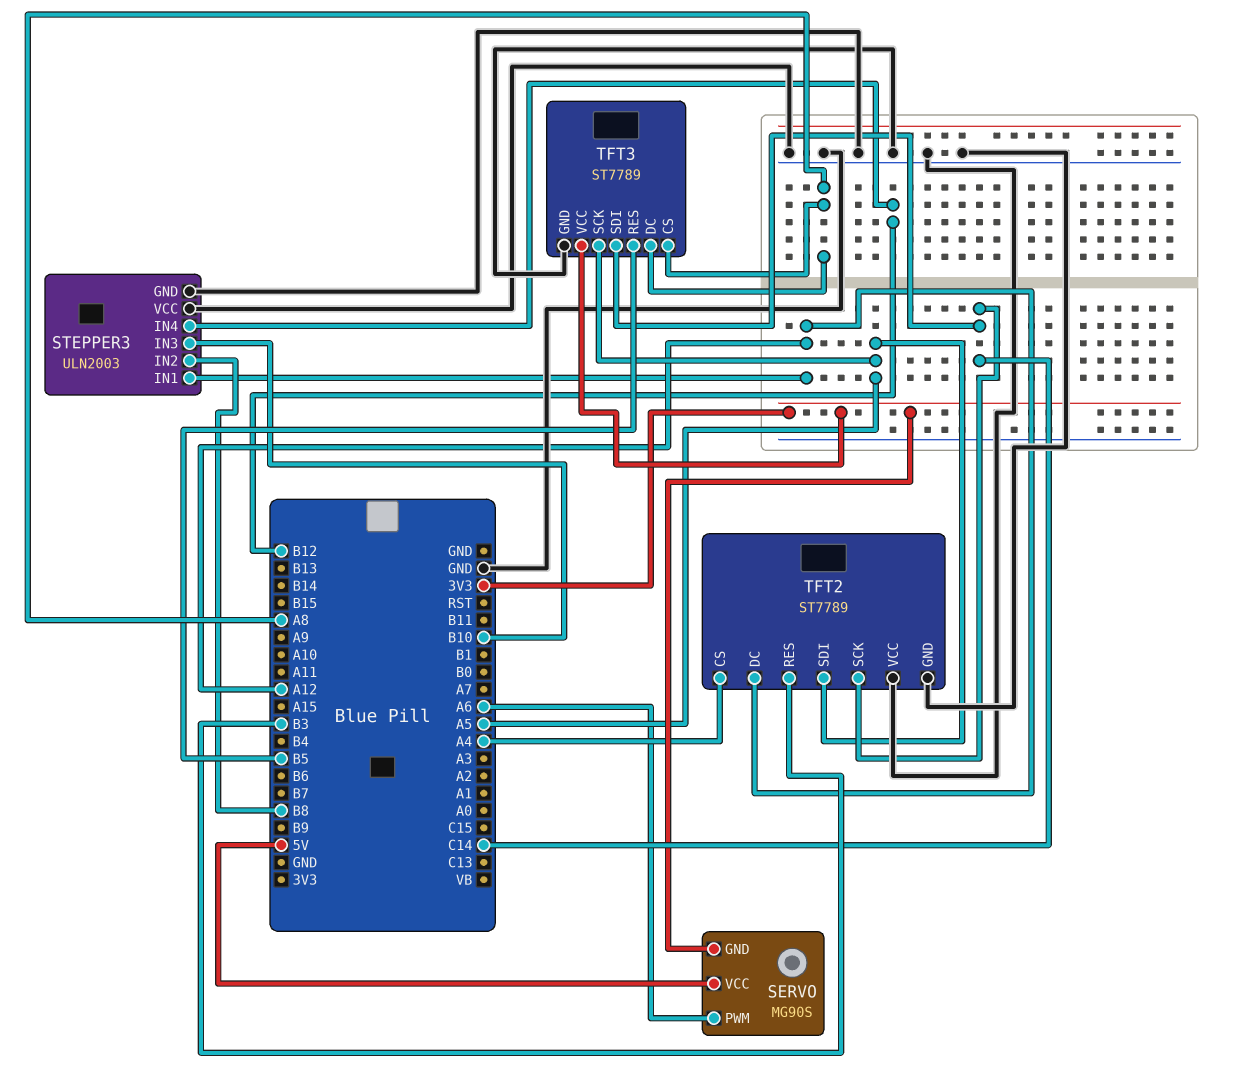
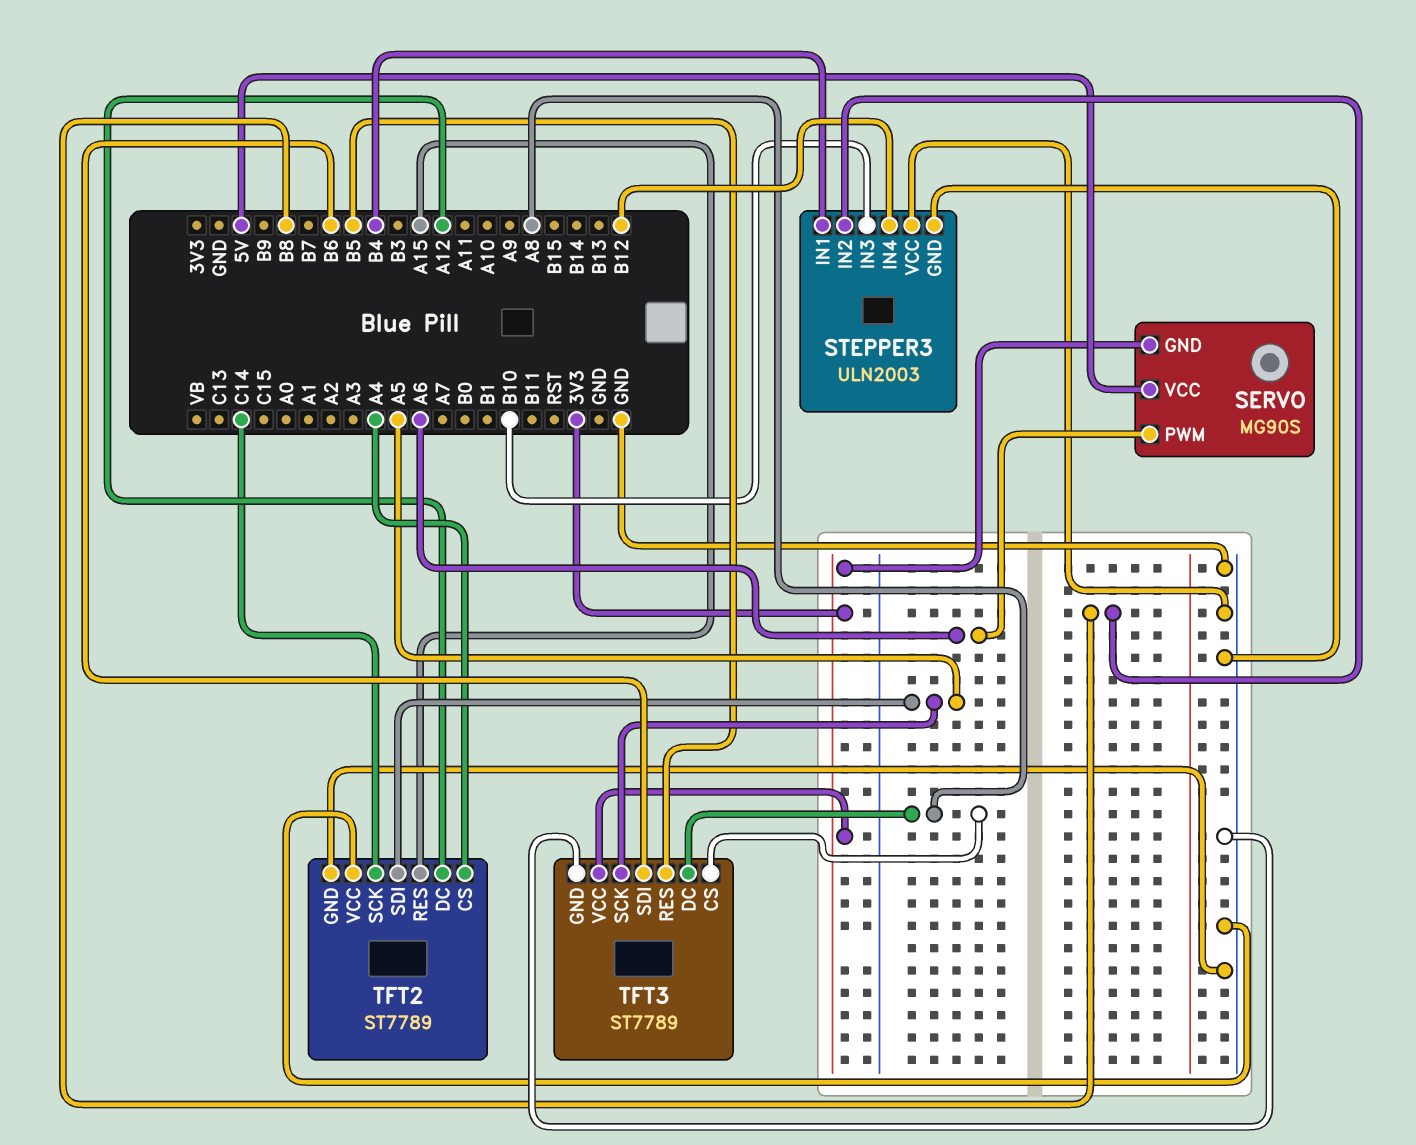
STEPPER3 pin IN1: A12 -> B4
TFT2 pin RES: B3 -> A15
TFT3 pin SDI: C14 -> B6

